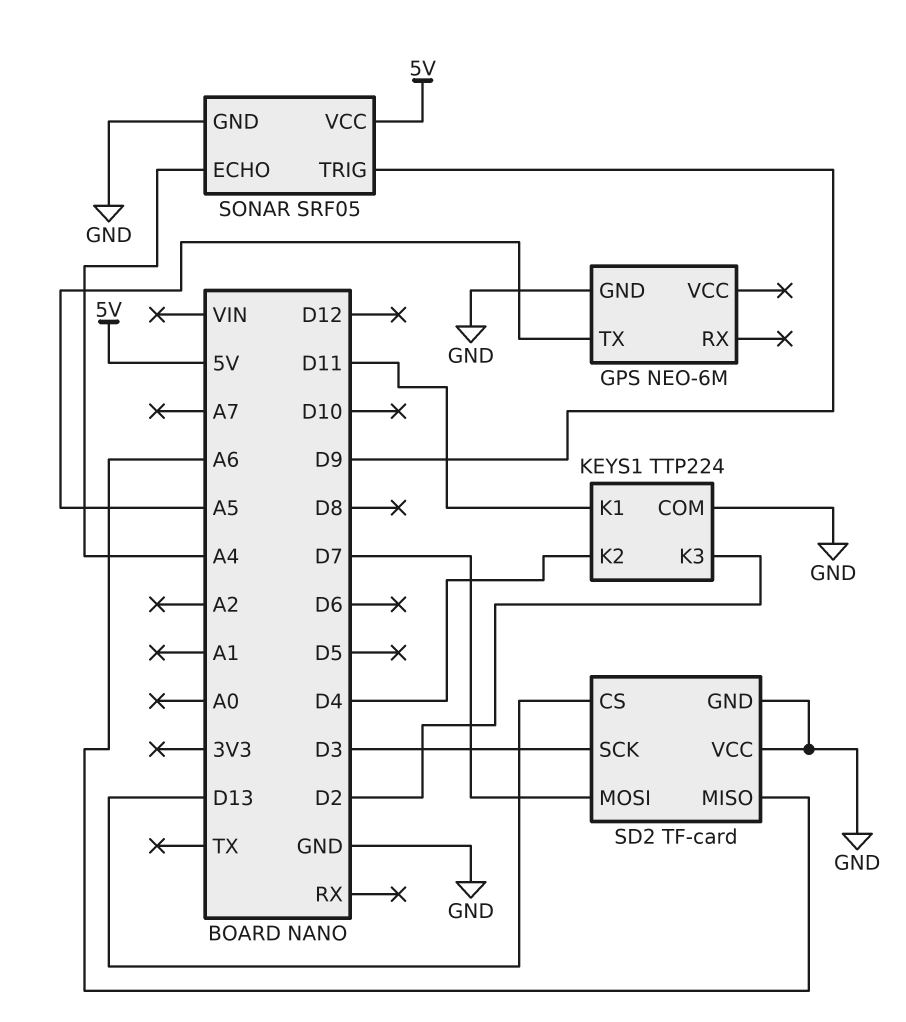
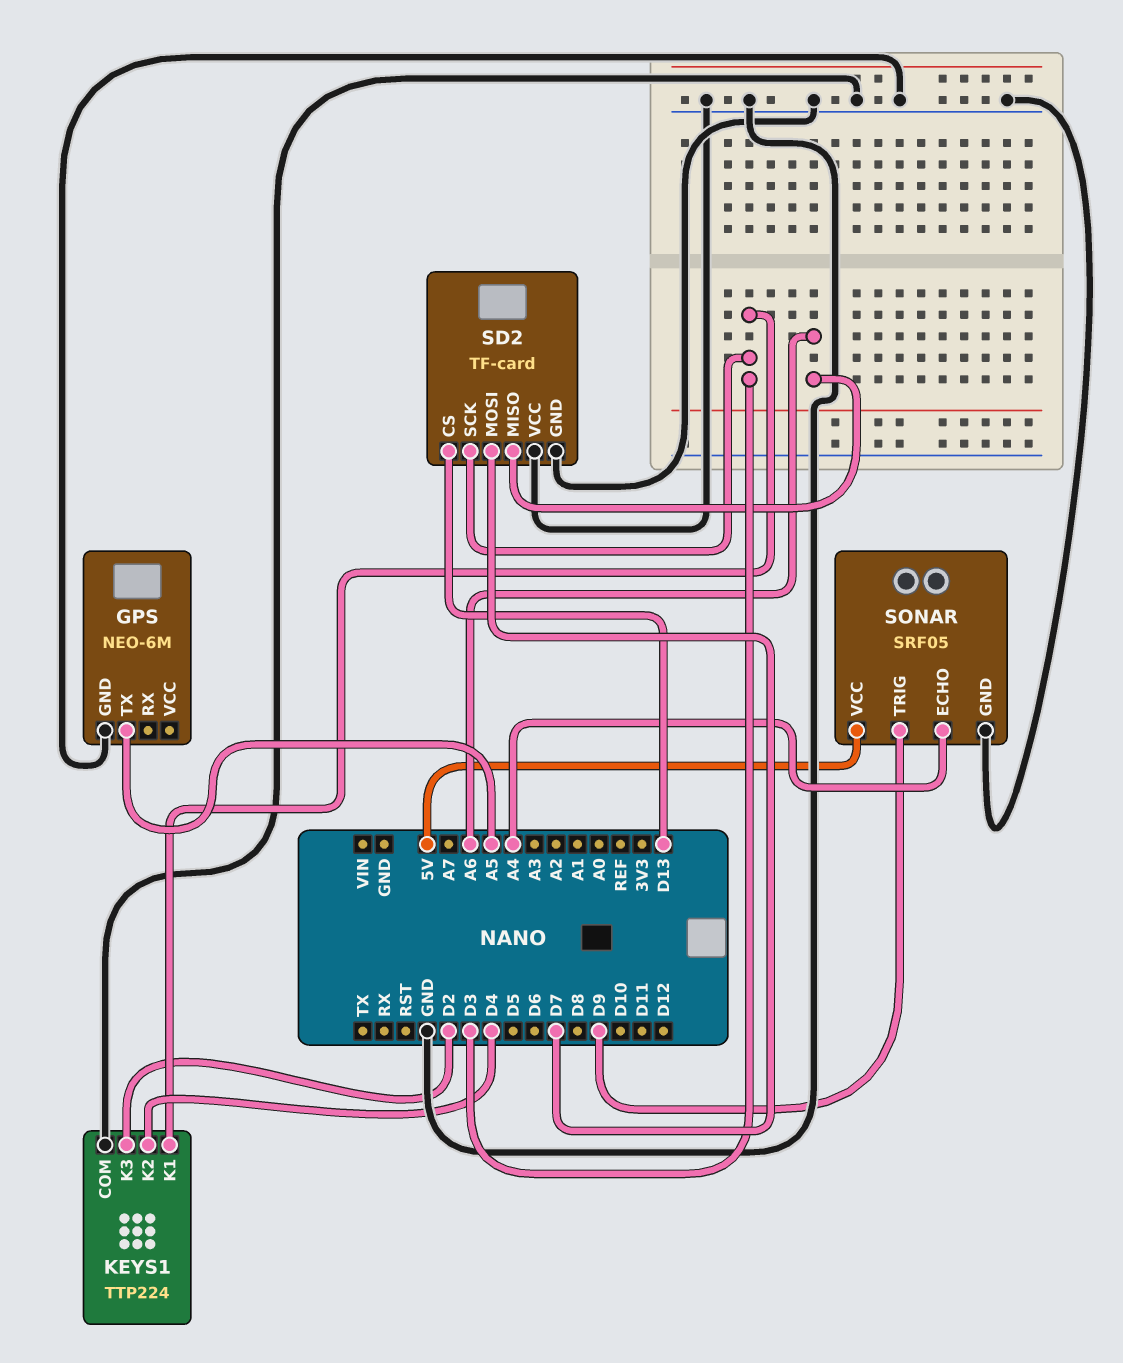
KEYS1 pin K1: D11 -> D3

